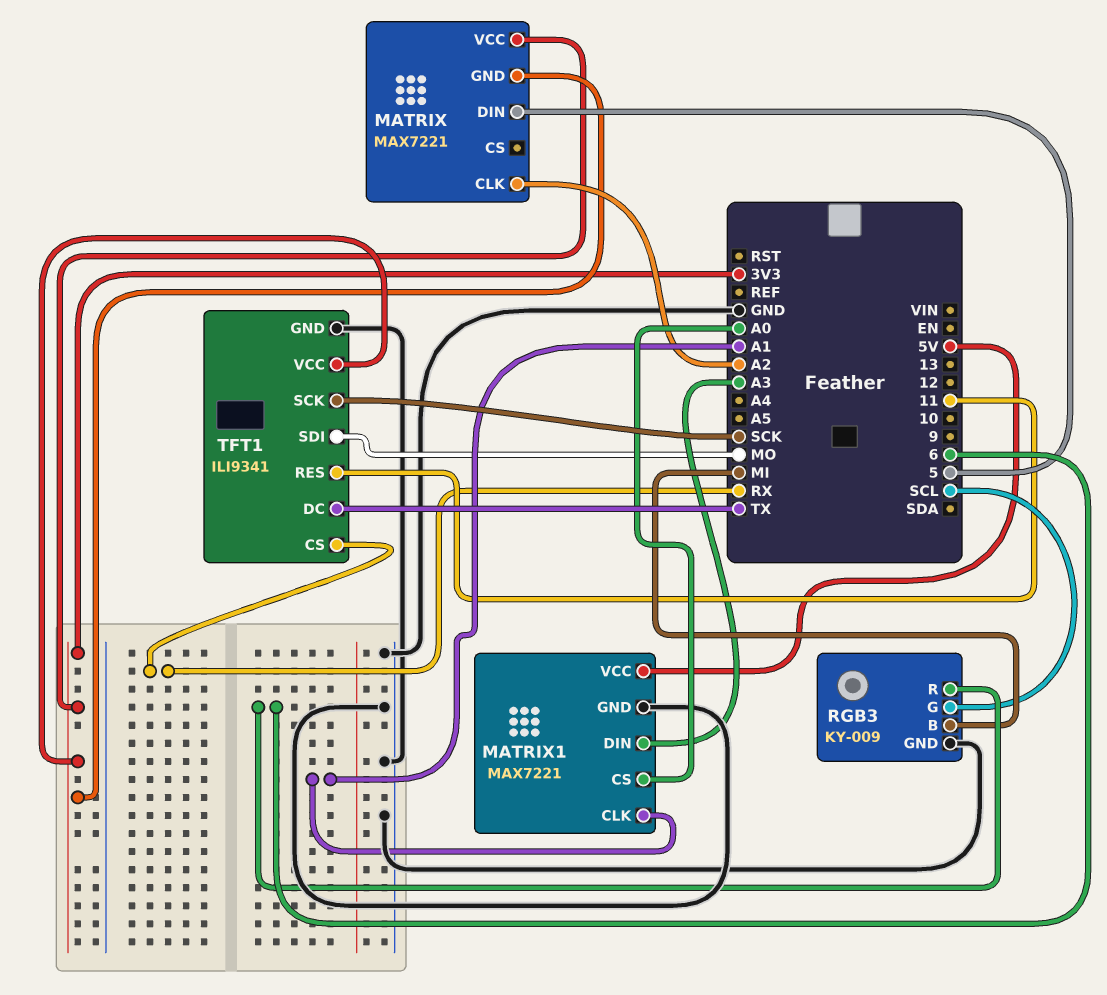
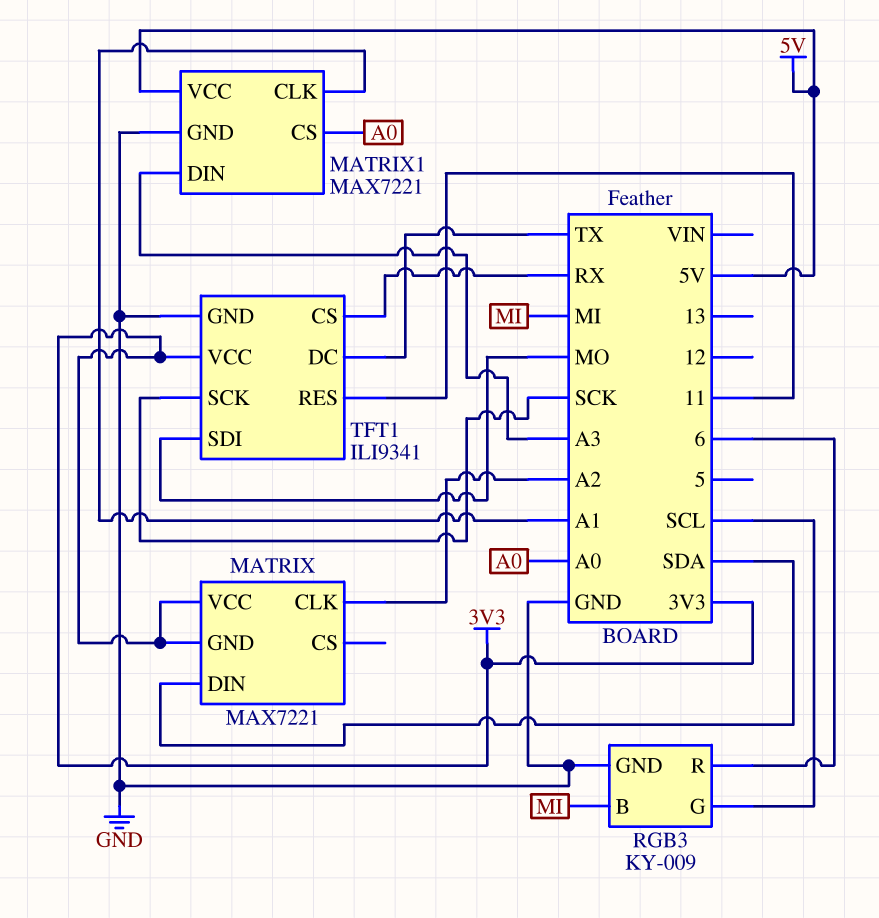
MATRIX pin DIN: 5 -> SDA

